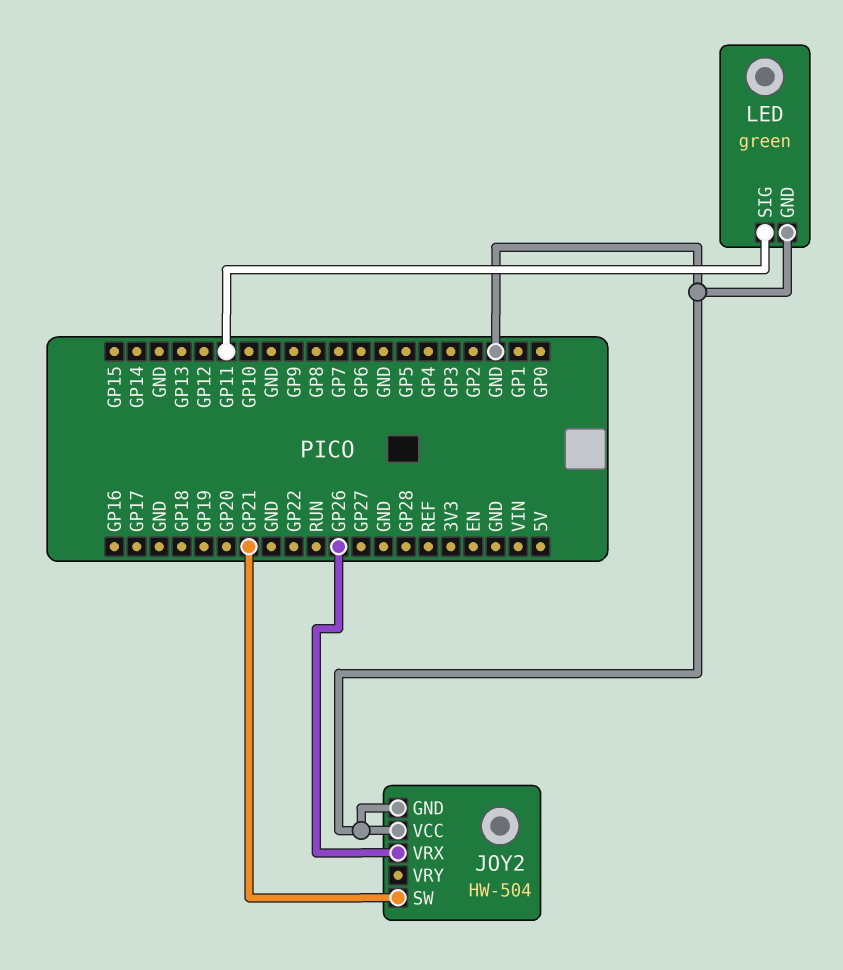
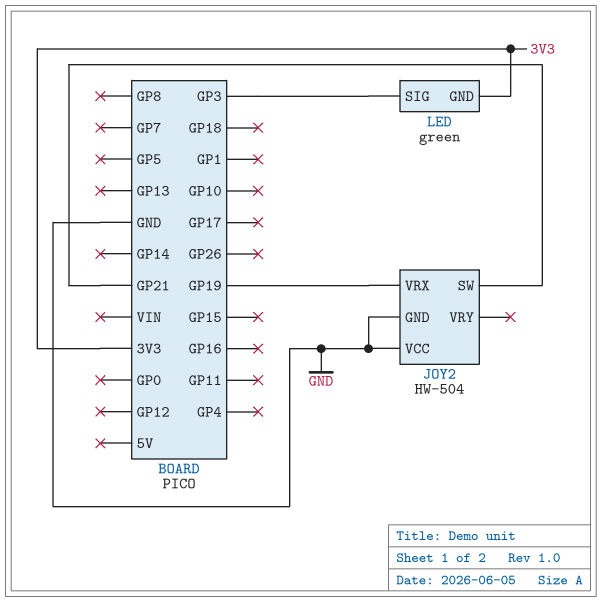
JOY2 pin VRX: GP26 -> GP19
LED pin GND: GND -> 3V3
LED pin SIG: GP11 -> GP3

